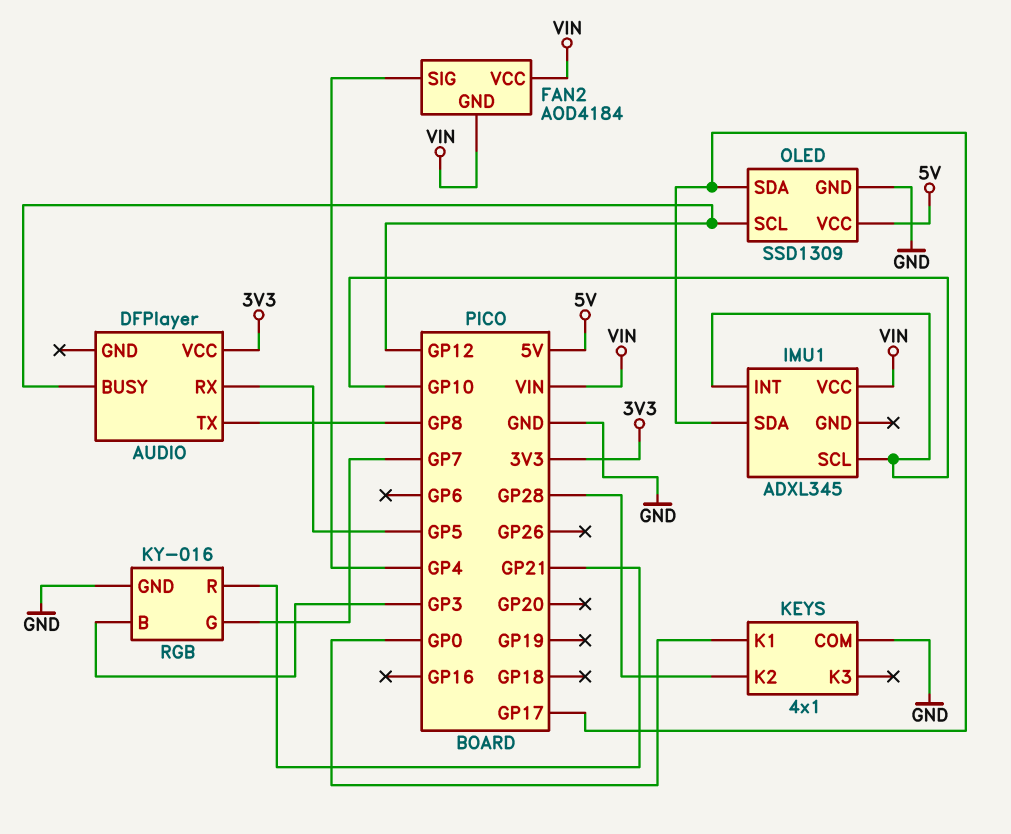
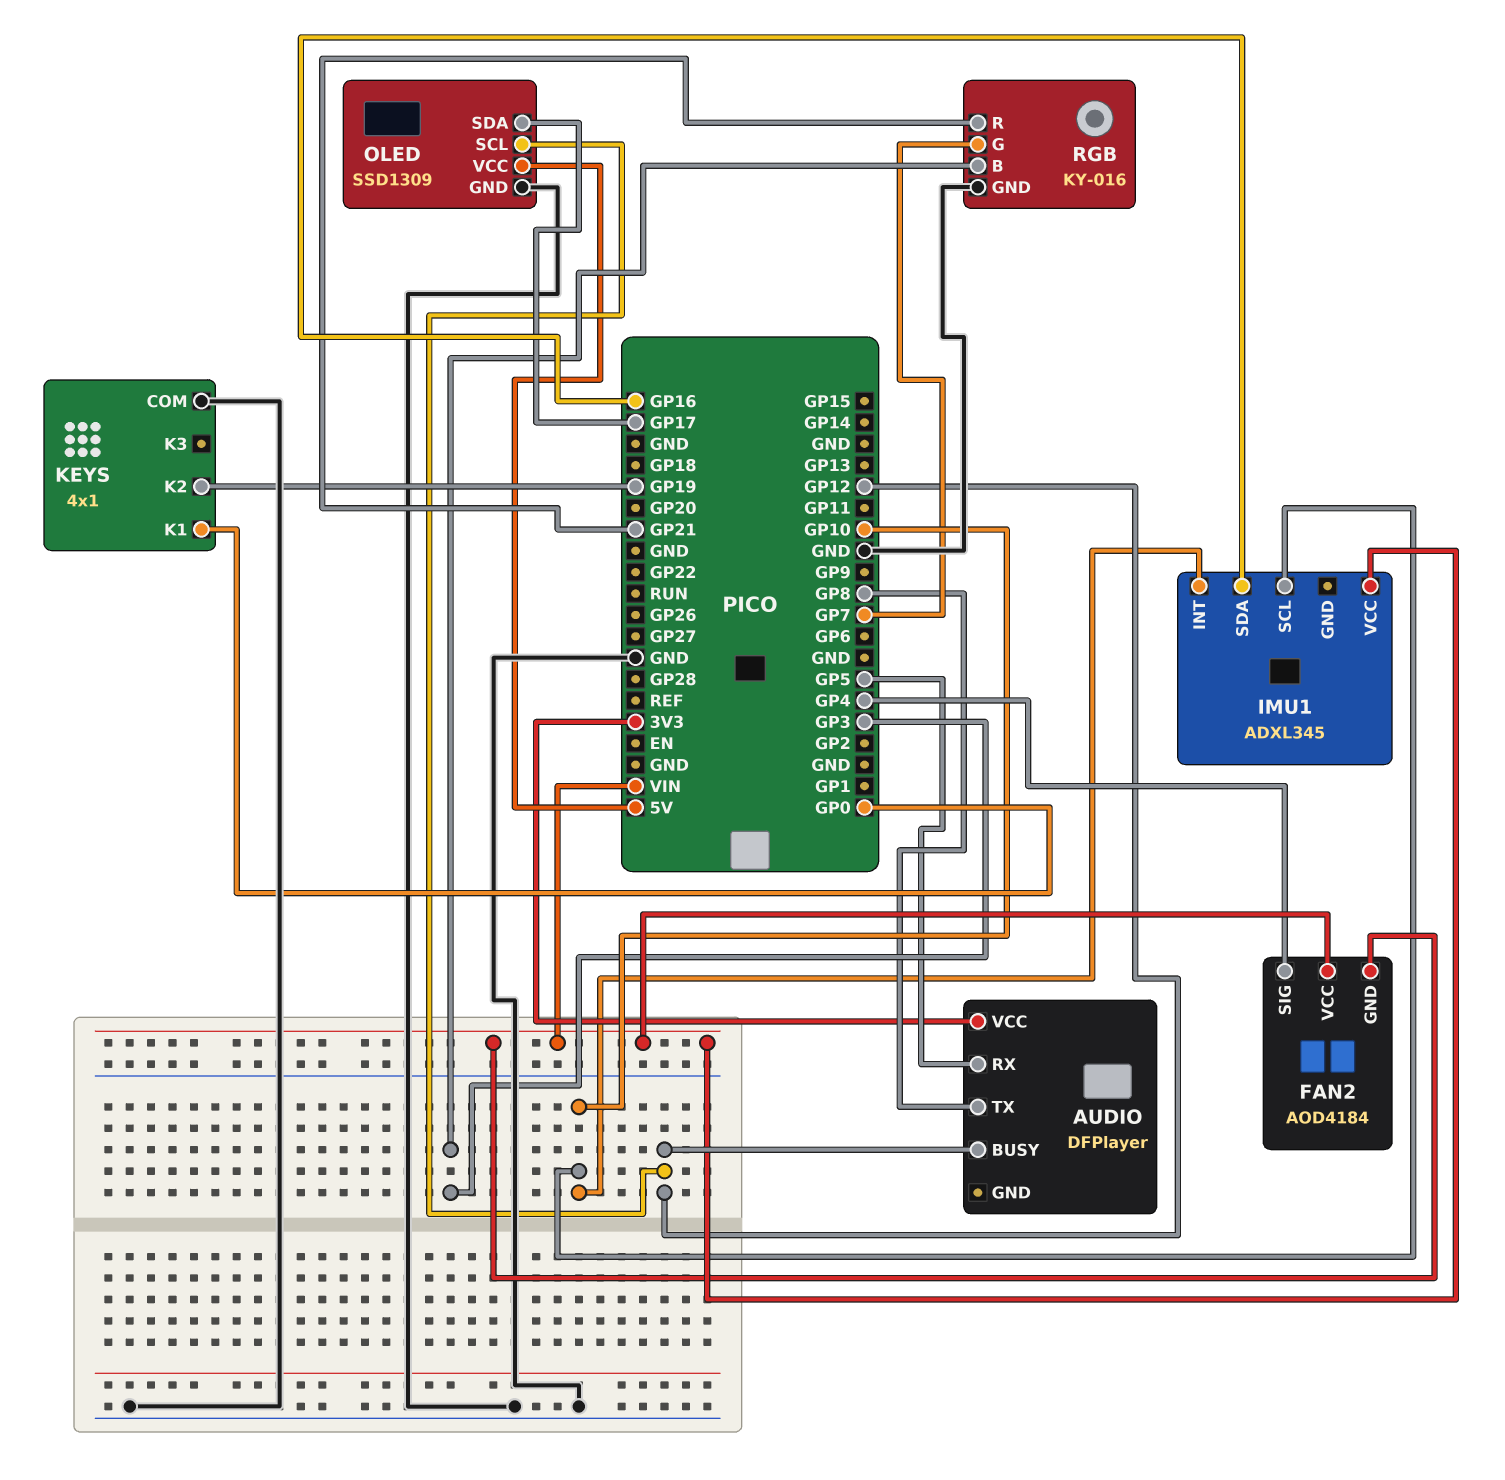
IMU1 pin SDA: GP17 -> GP16
KEYS pin K2: GP28 -> GP19

